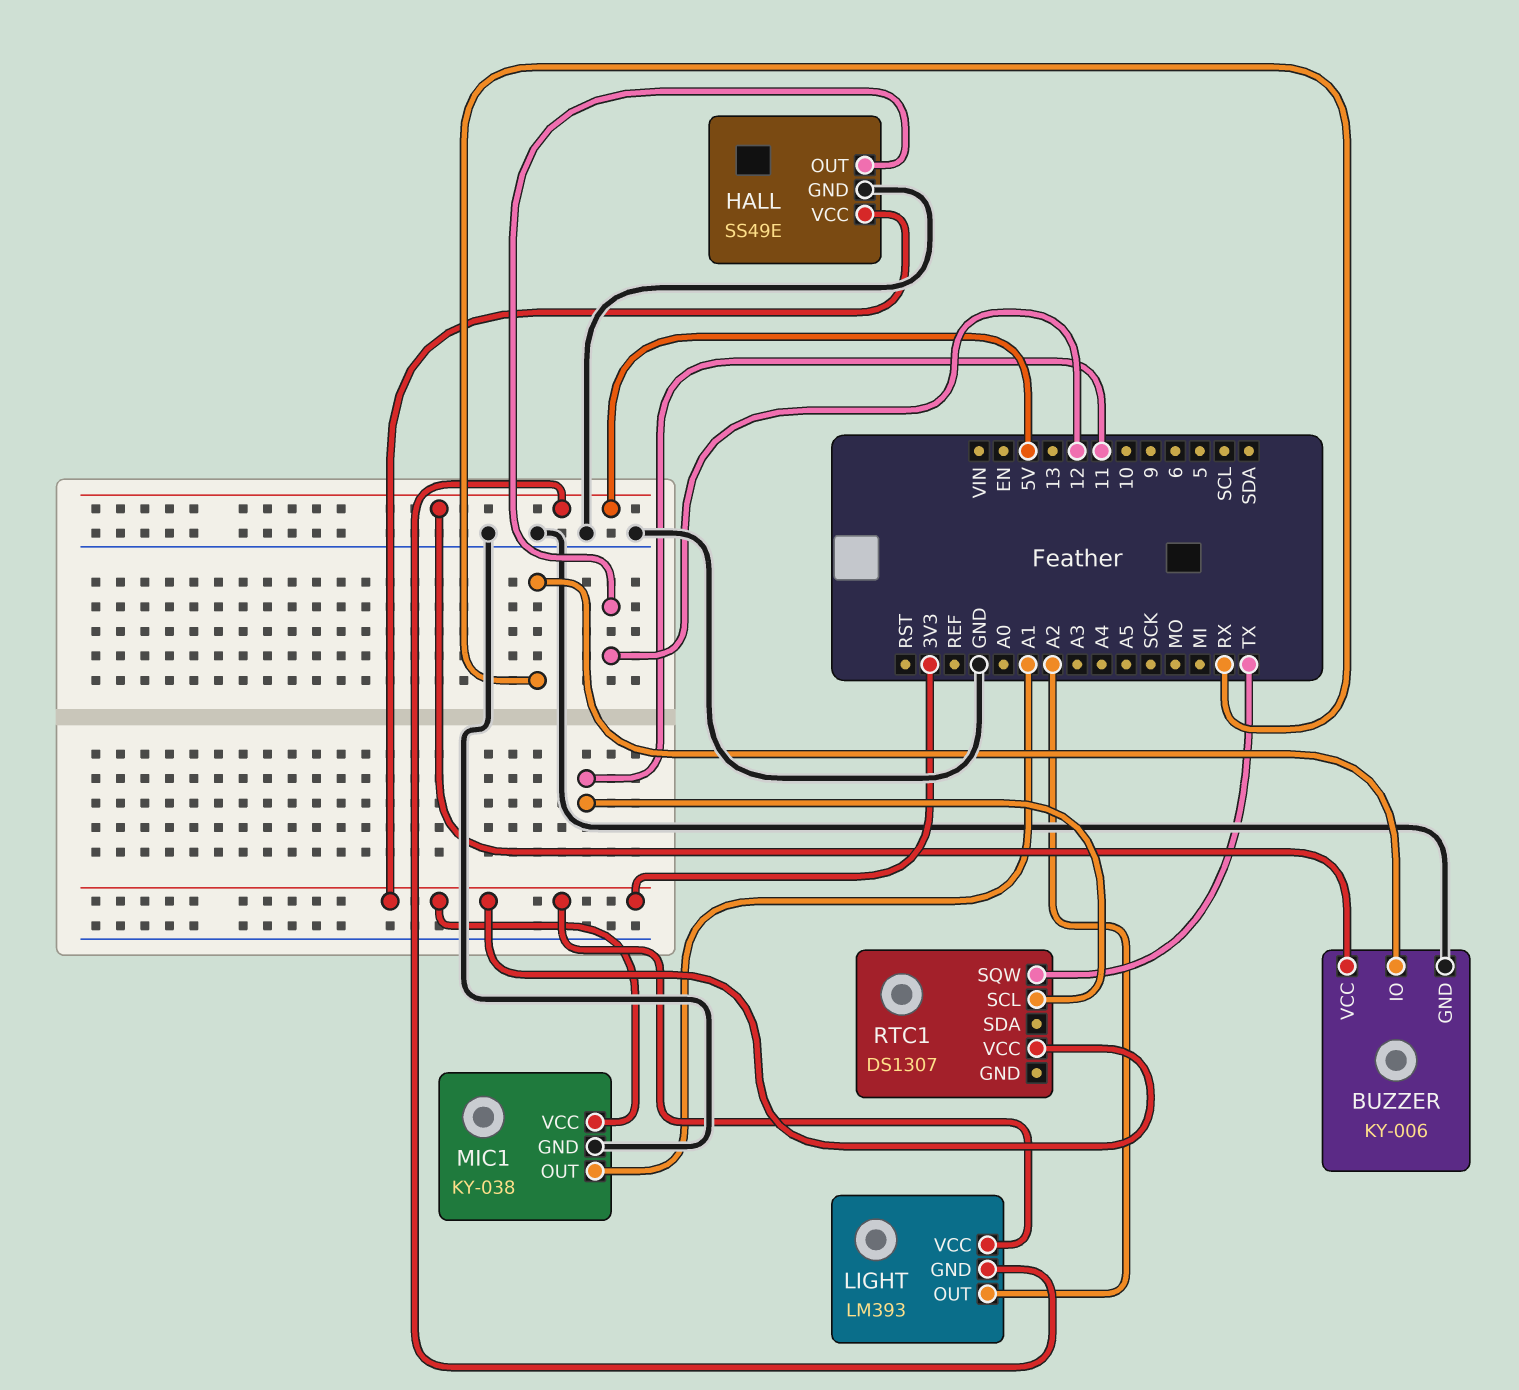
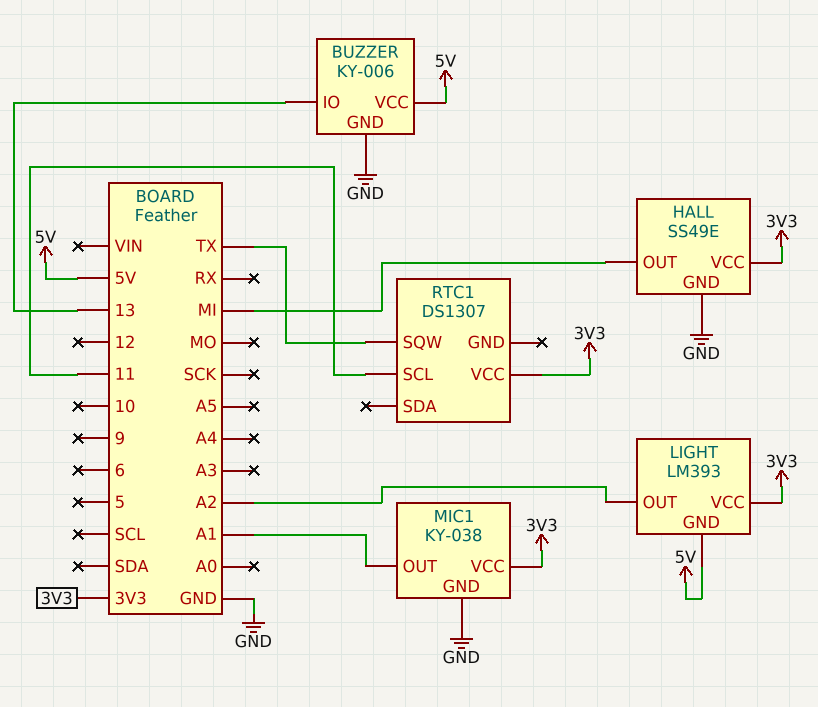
BUZZER pin IO: RX -> 13
HALL pin OUT: 12 -> MI

